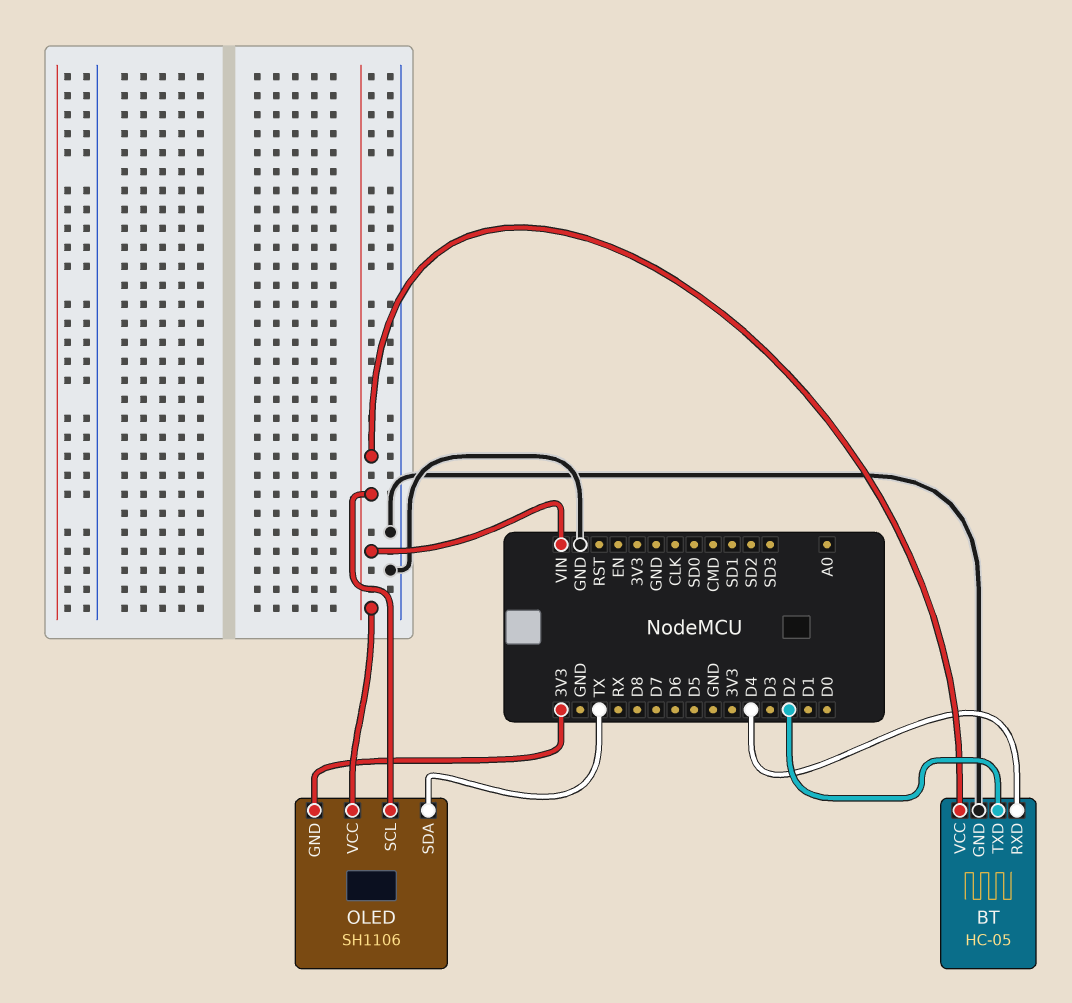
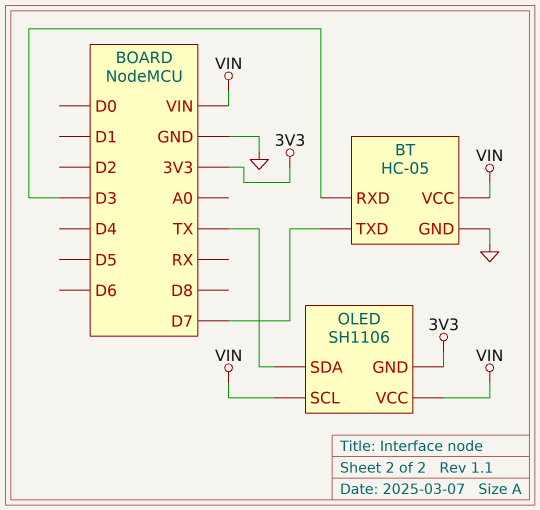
BT pin RXD: D4 -> D3
BT pin TXD: D2 -> D7

